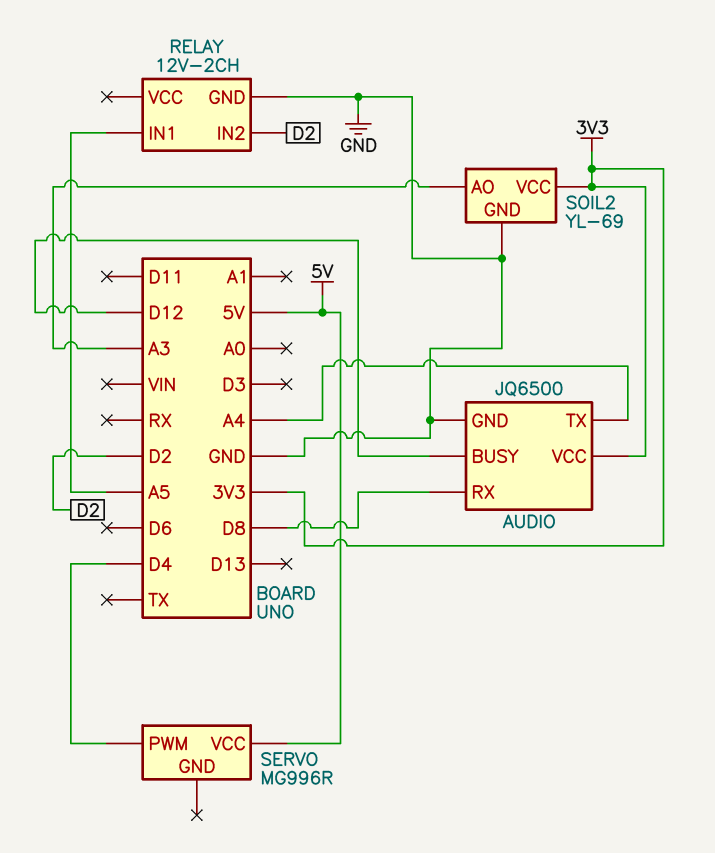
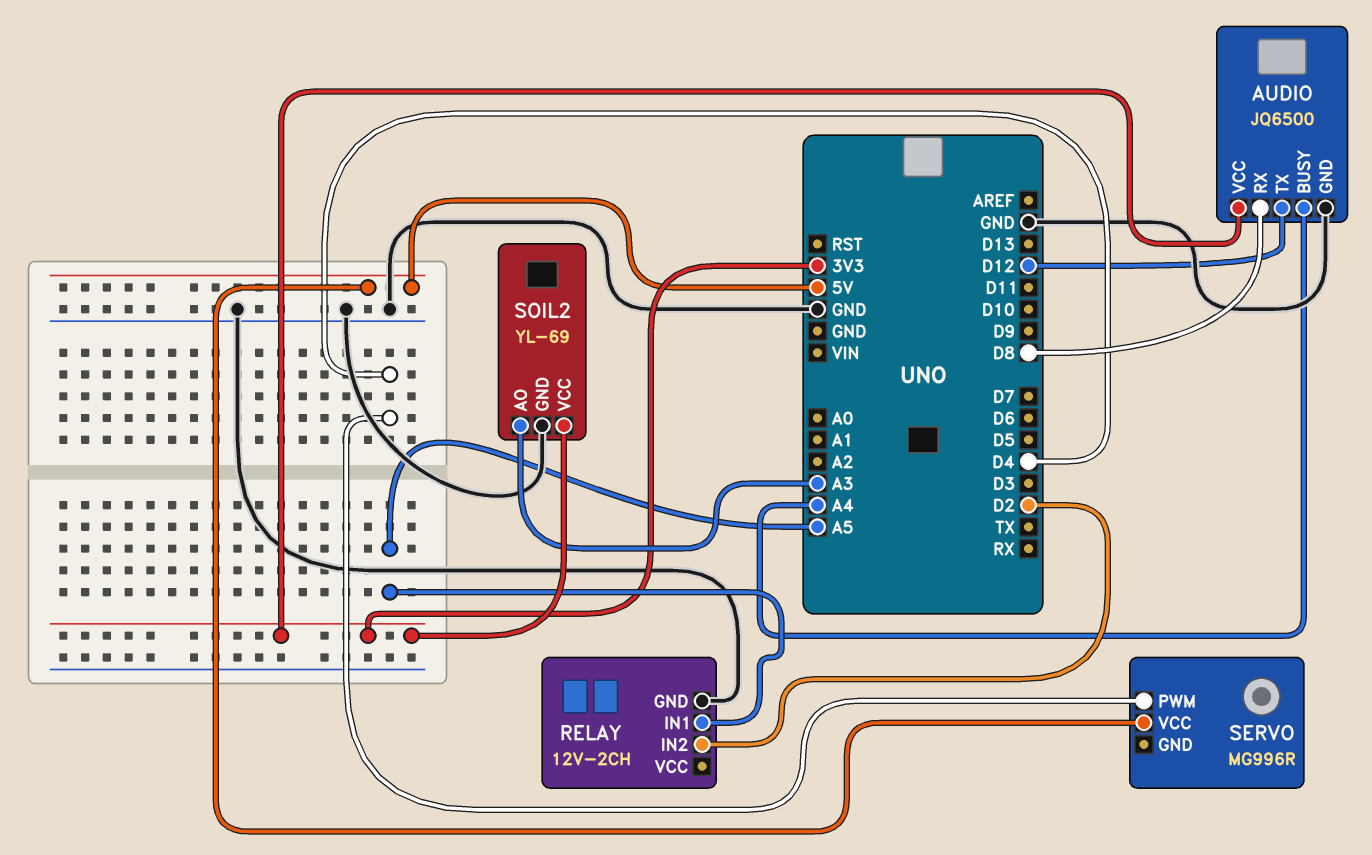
AUDIO pin BUSY: D12 -> A4
AUDIO pin TX: A4 -> D12

